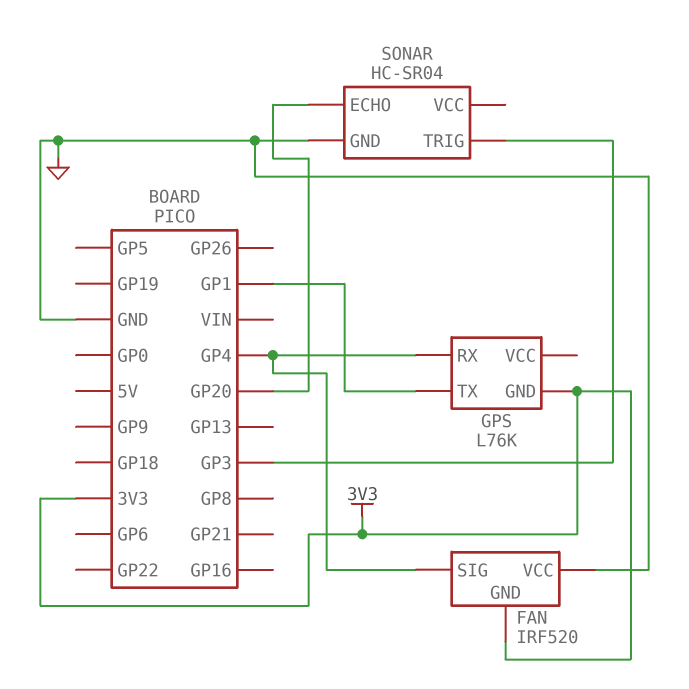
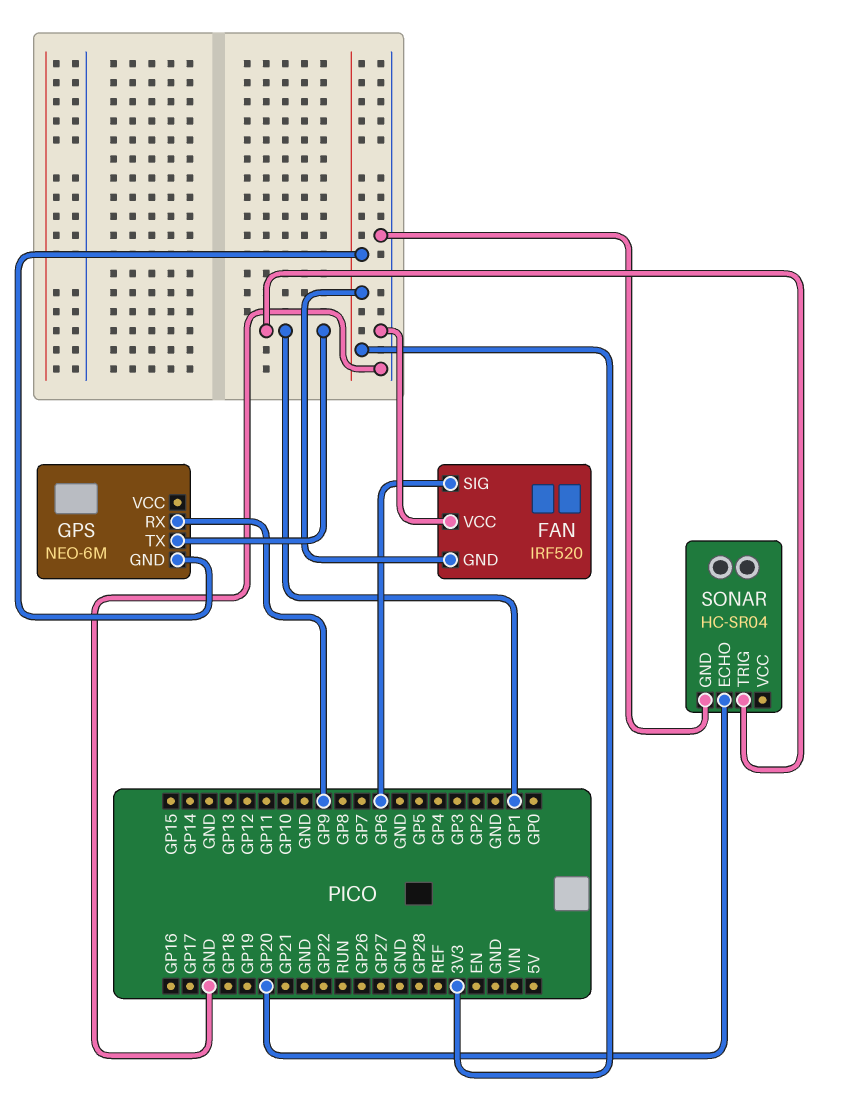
FAN pin SIG: GP4 -> GP6
GPS: L76K -> NEO-6M
GPS pin RX: GP4 -> GP9
SONAR pin TRIG: GP3 -> GP1

